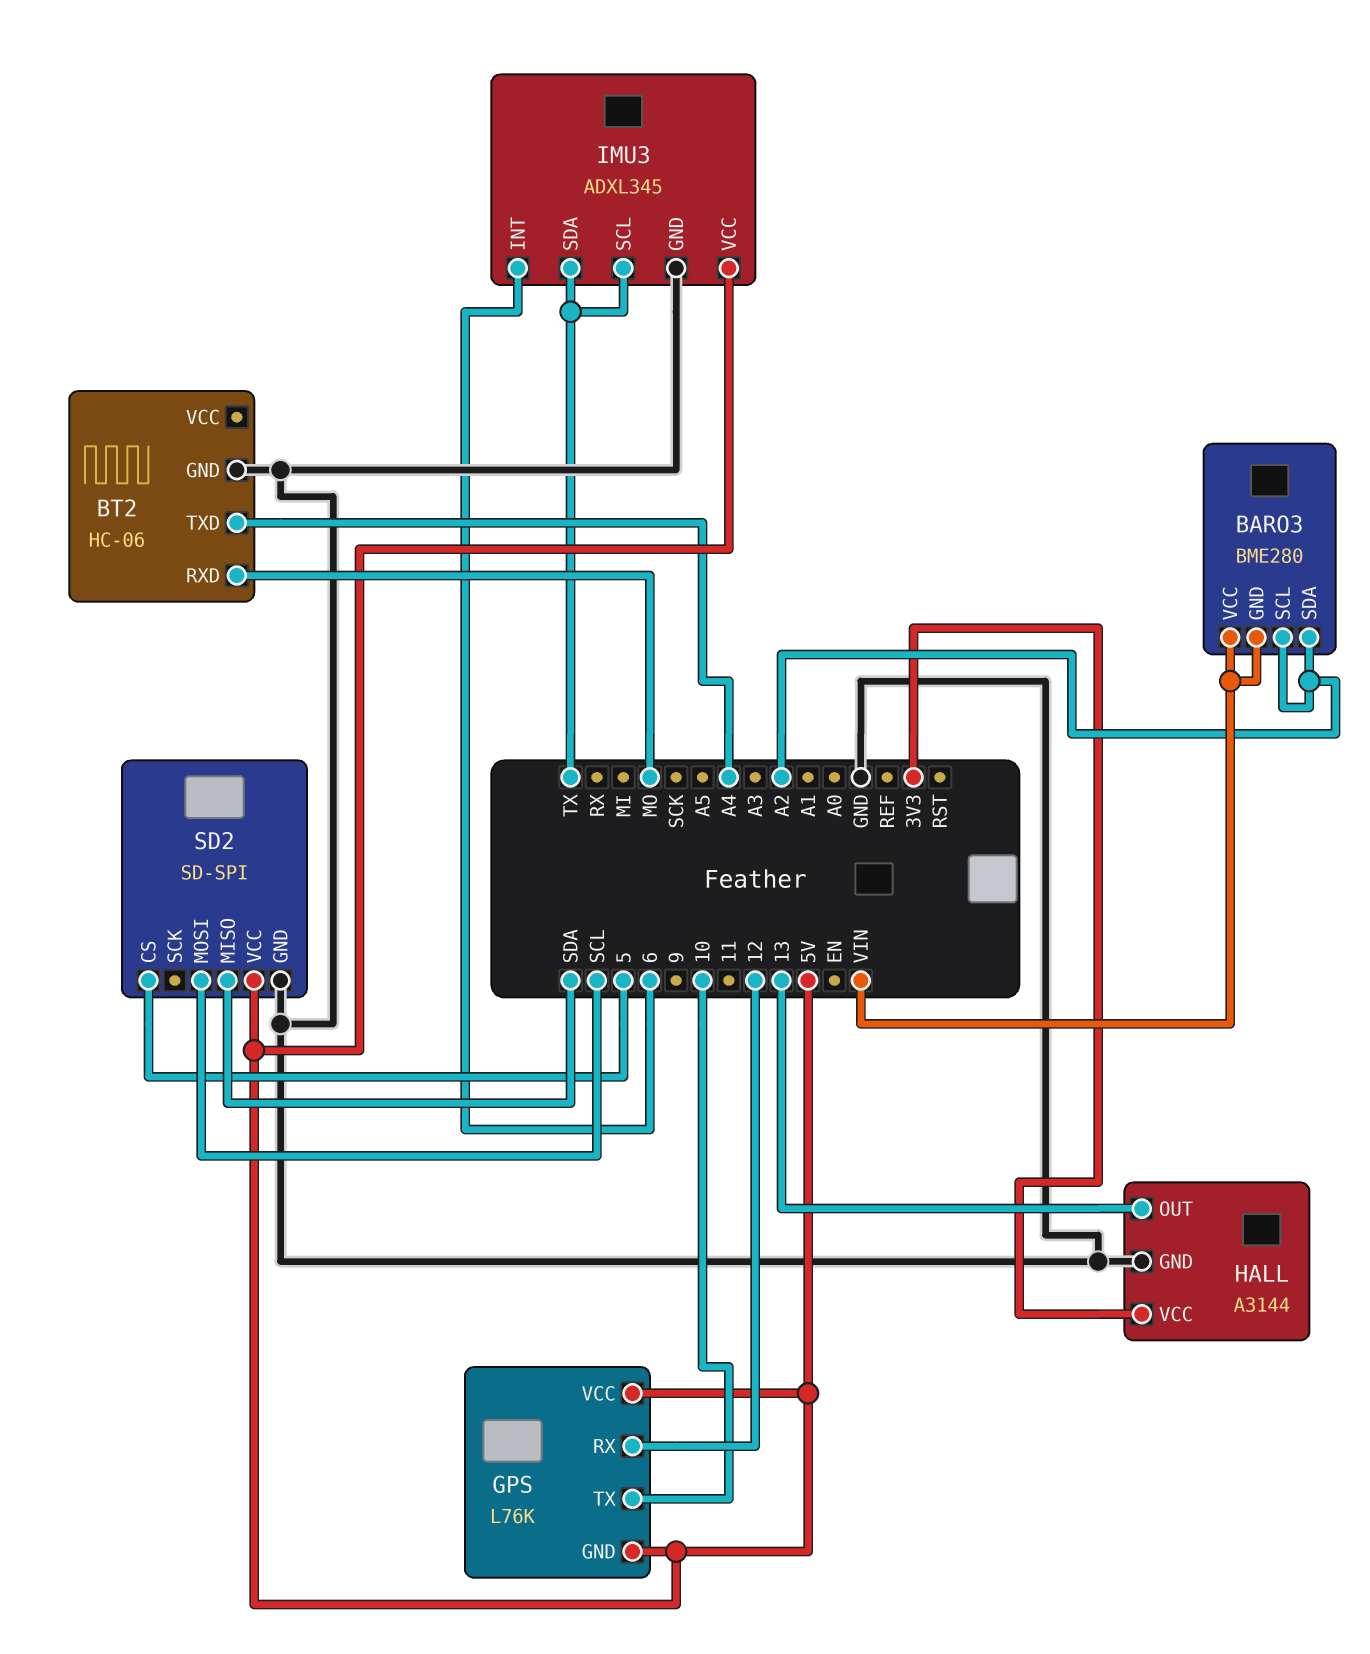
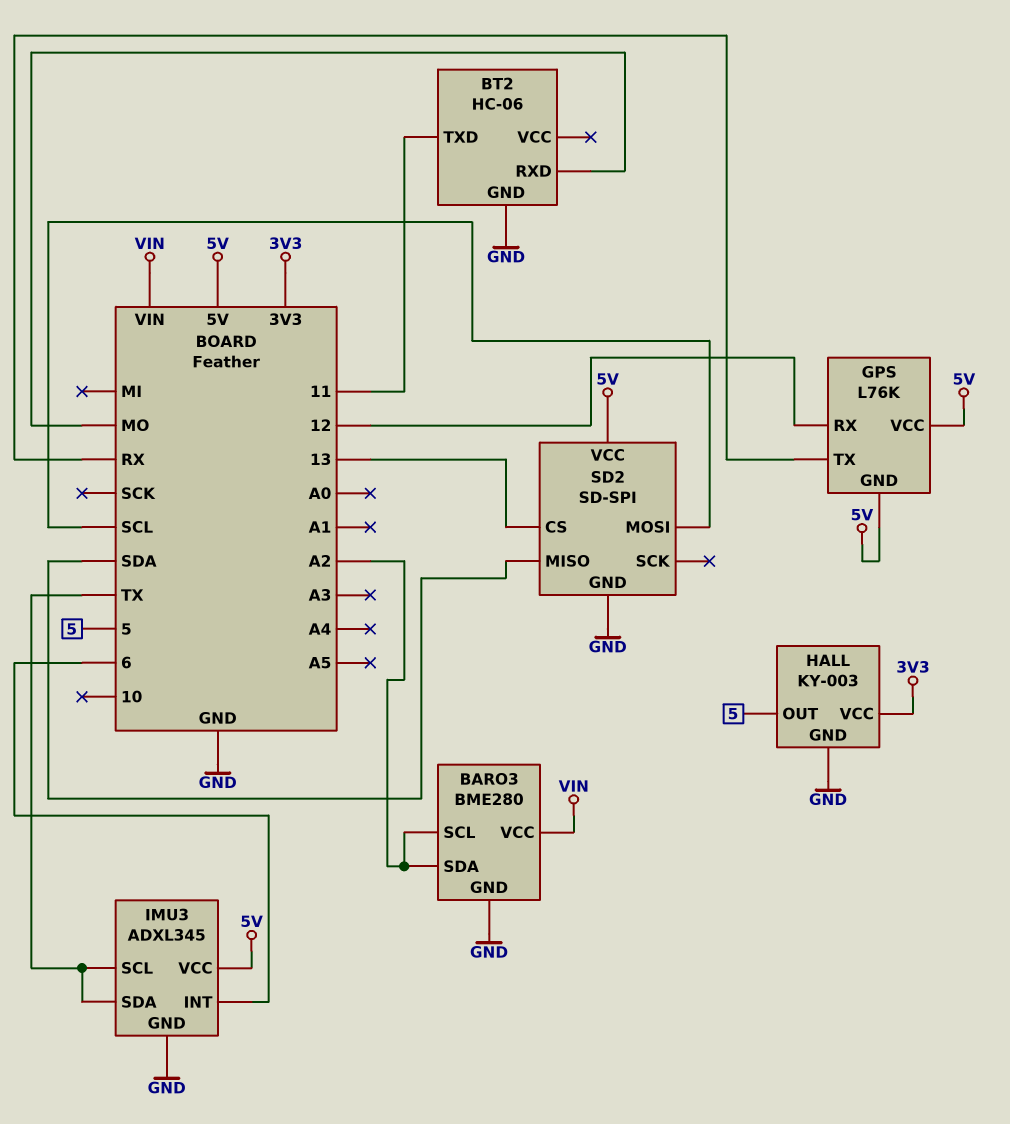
BARO3 pin GND: VIN -> GND
BT2 pin TXD: A4 -> 11
GPS pin TX: 10 -> RX
HALL: A3144 -> KY-003
HALL pin OUT: 13 -> 5
SD2 pin CS: 5 -> 13

